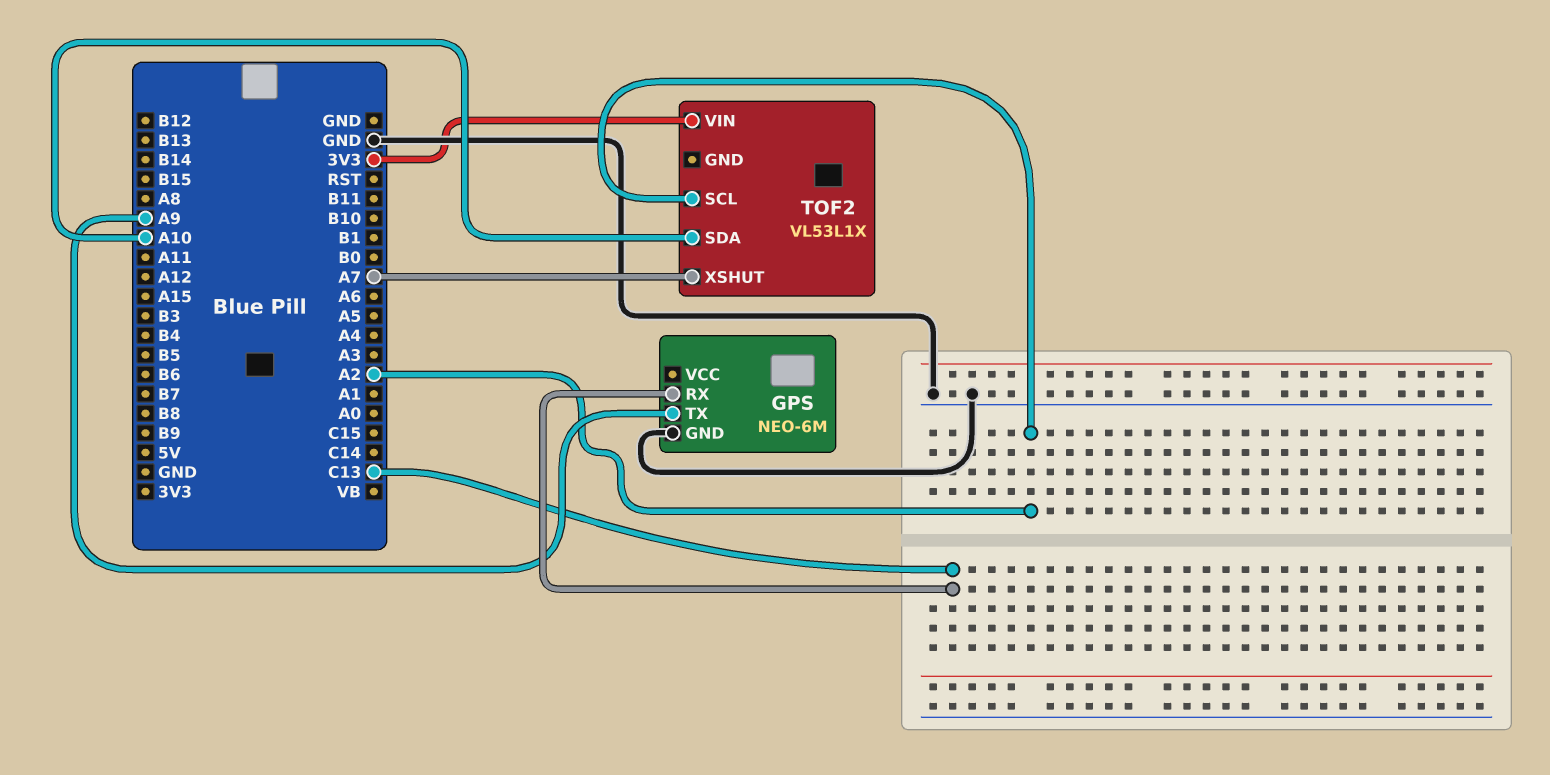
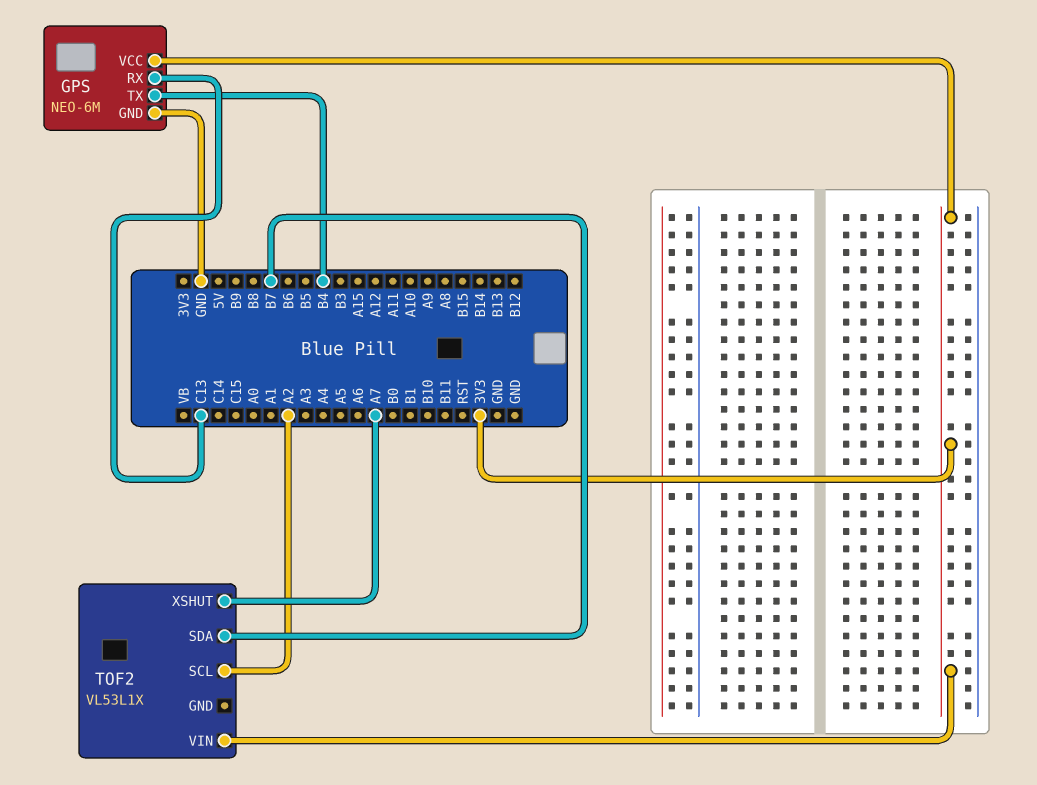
GPS pin TX: A9 -> B4
GPS pin VCC: none -> 3V3
TOF2 pin SDA: A10 -> B7

